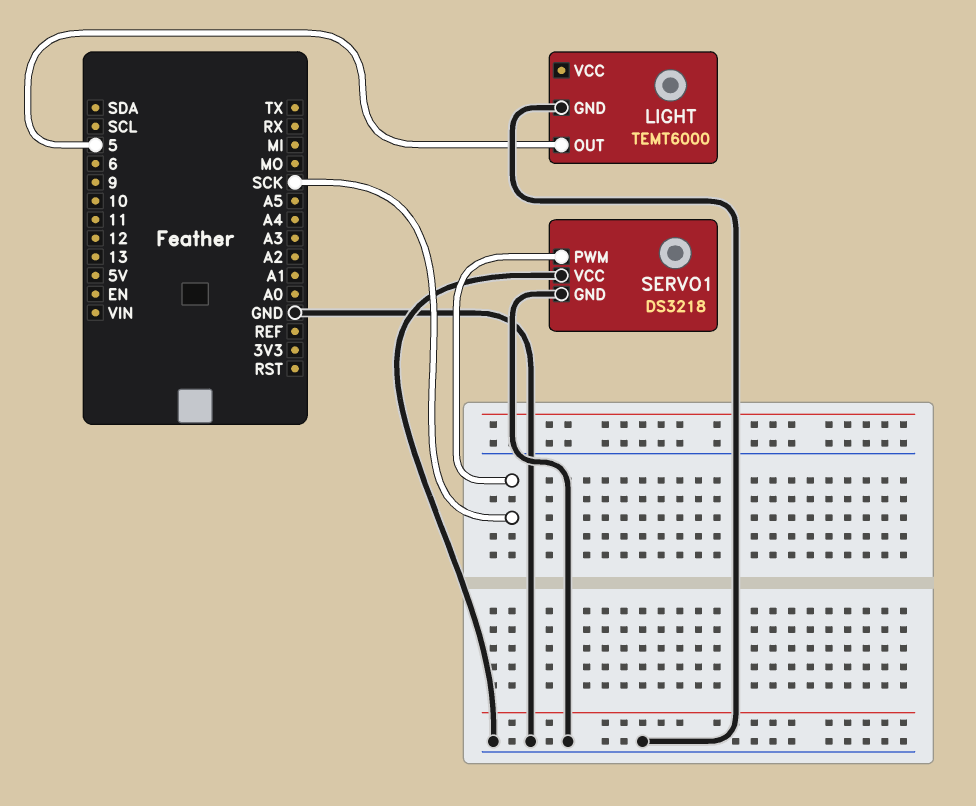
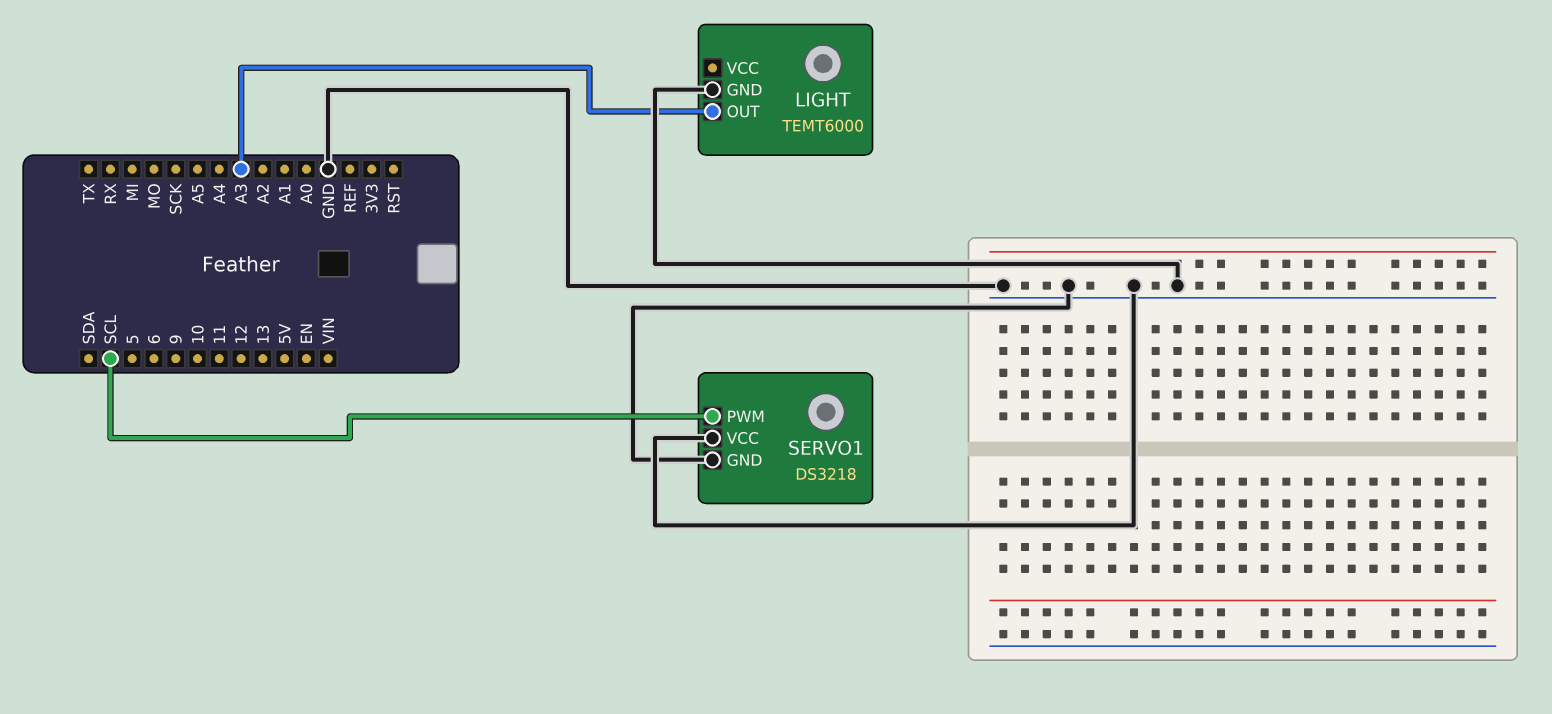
LIGHT pin OUT: 5 -> A3
SERVO1 pin PWM: SCK -> SCL

